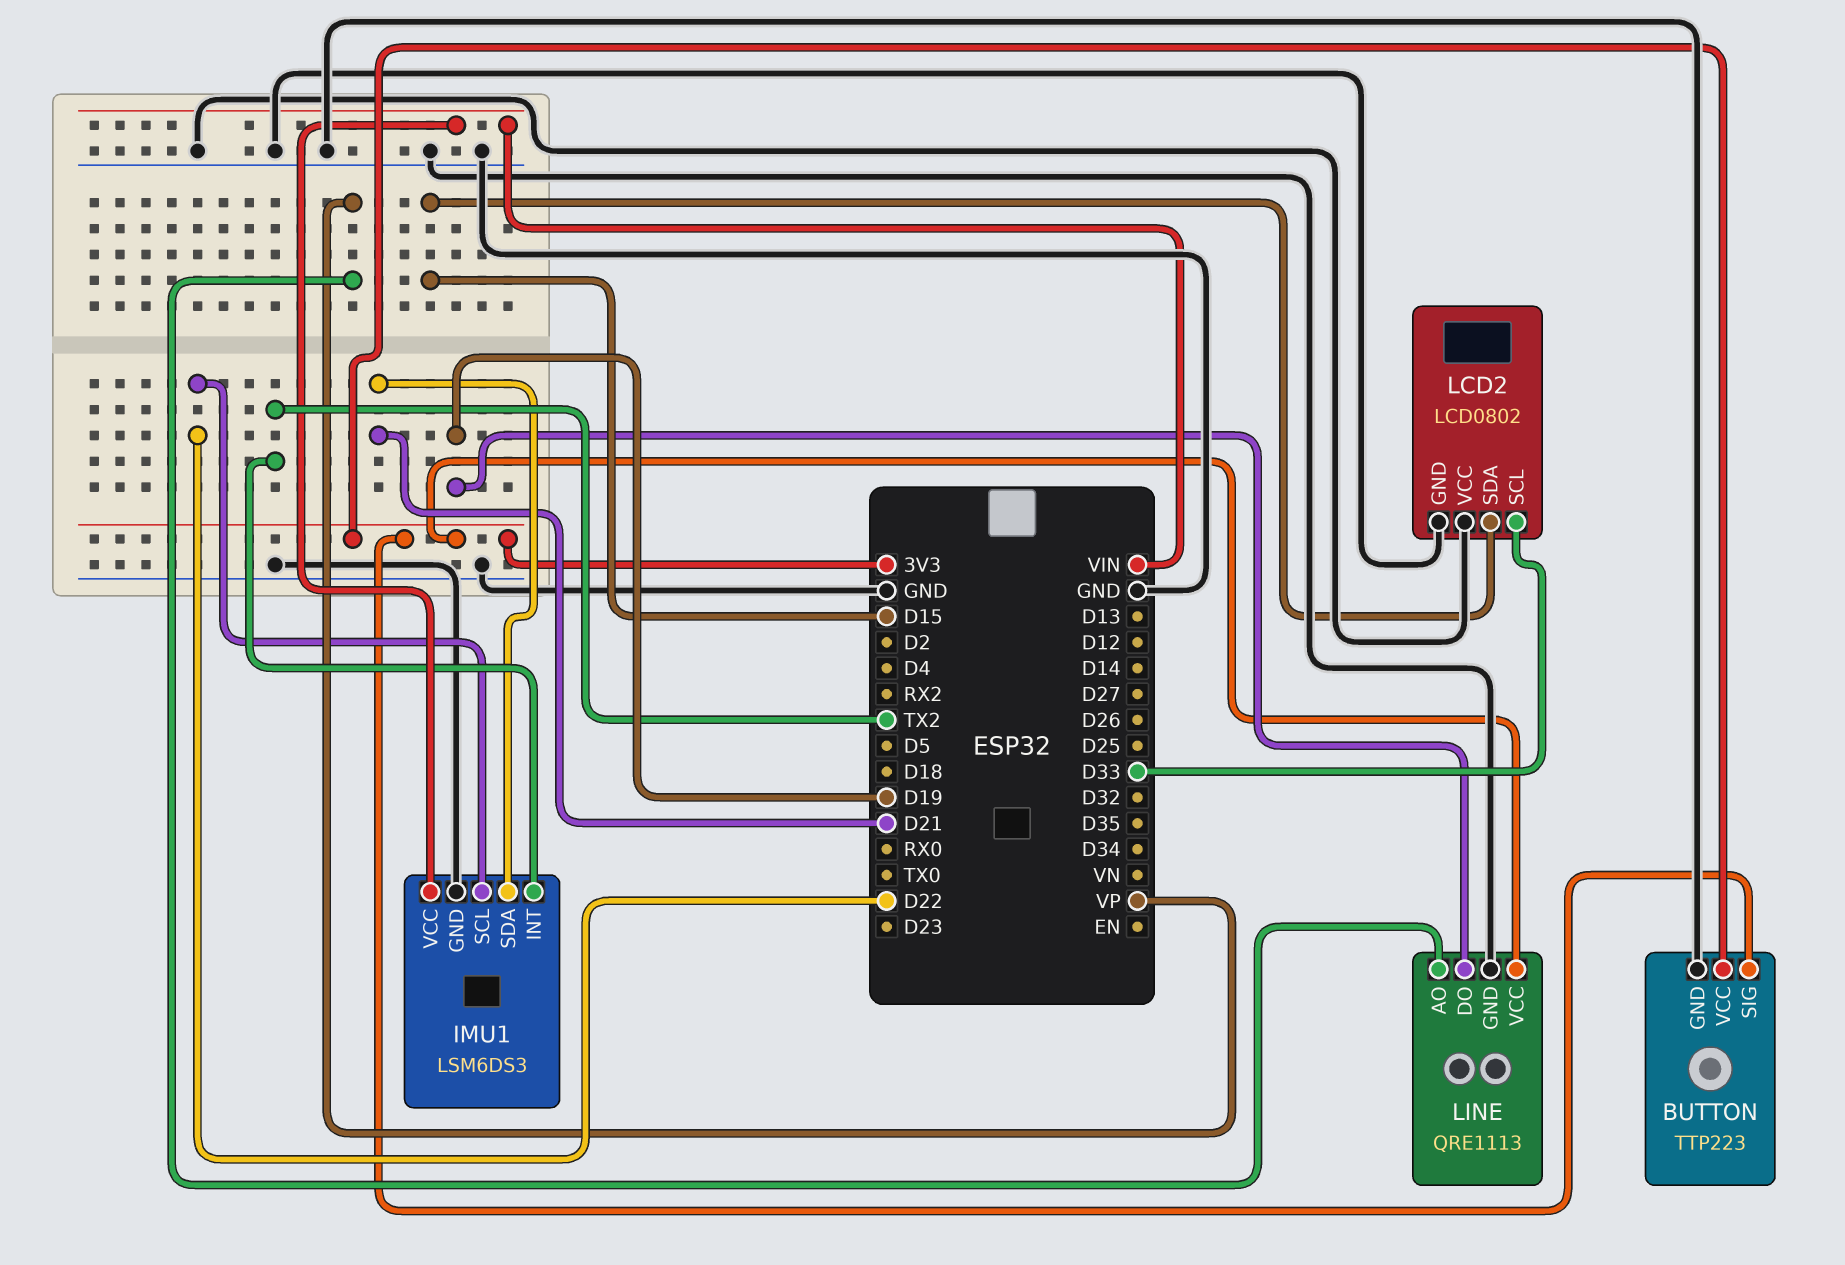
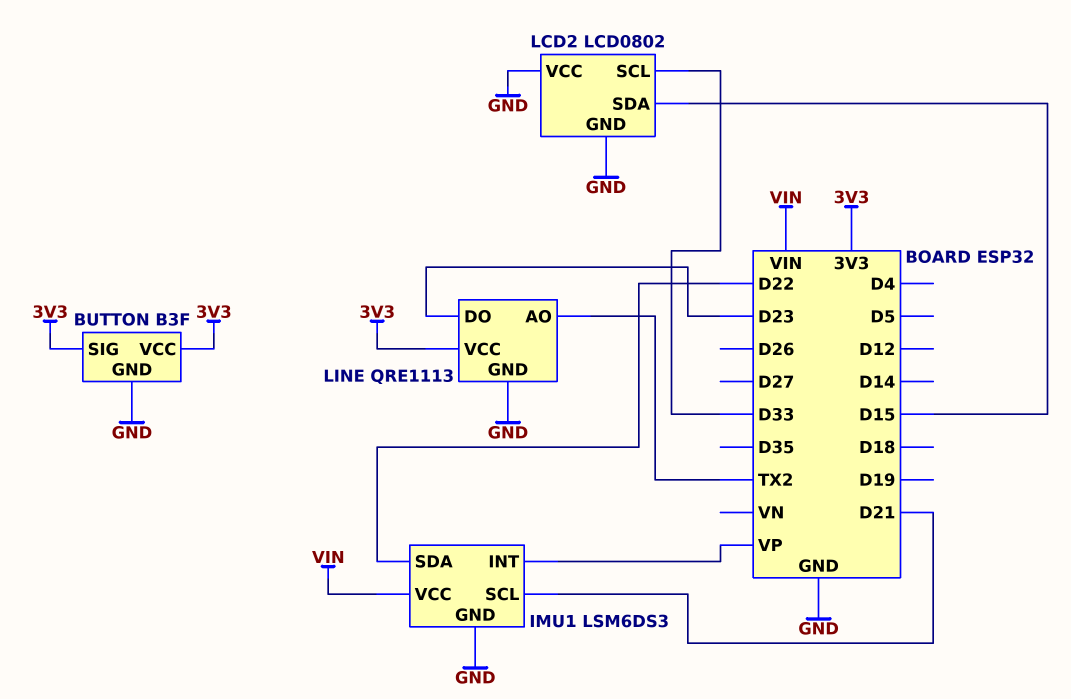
BUTTON: TTP223 -> B3F
IMU1 pin INT: TX2 -> VP
IMU1 pin SCL: D22 -> D21
IMU1 pin SDA: D21 -> D22
LINE pin AO: VP -> TX2
LINE pin DO: D19 -> D23

